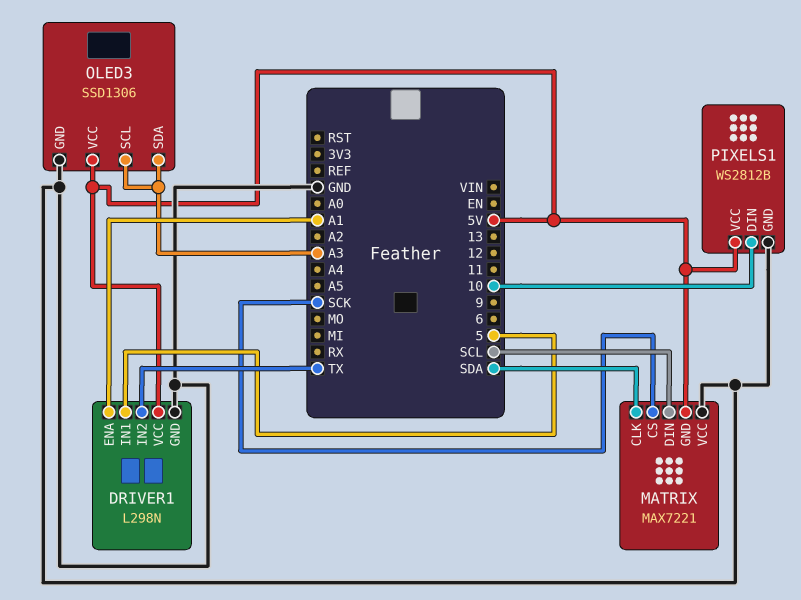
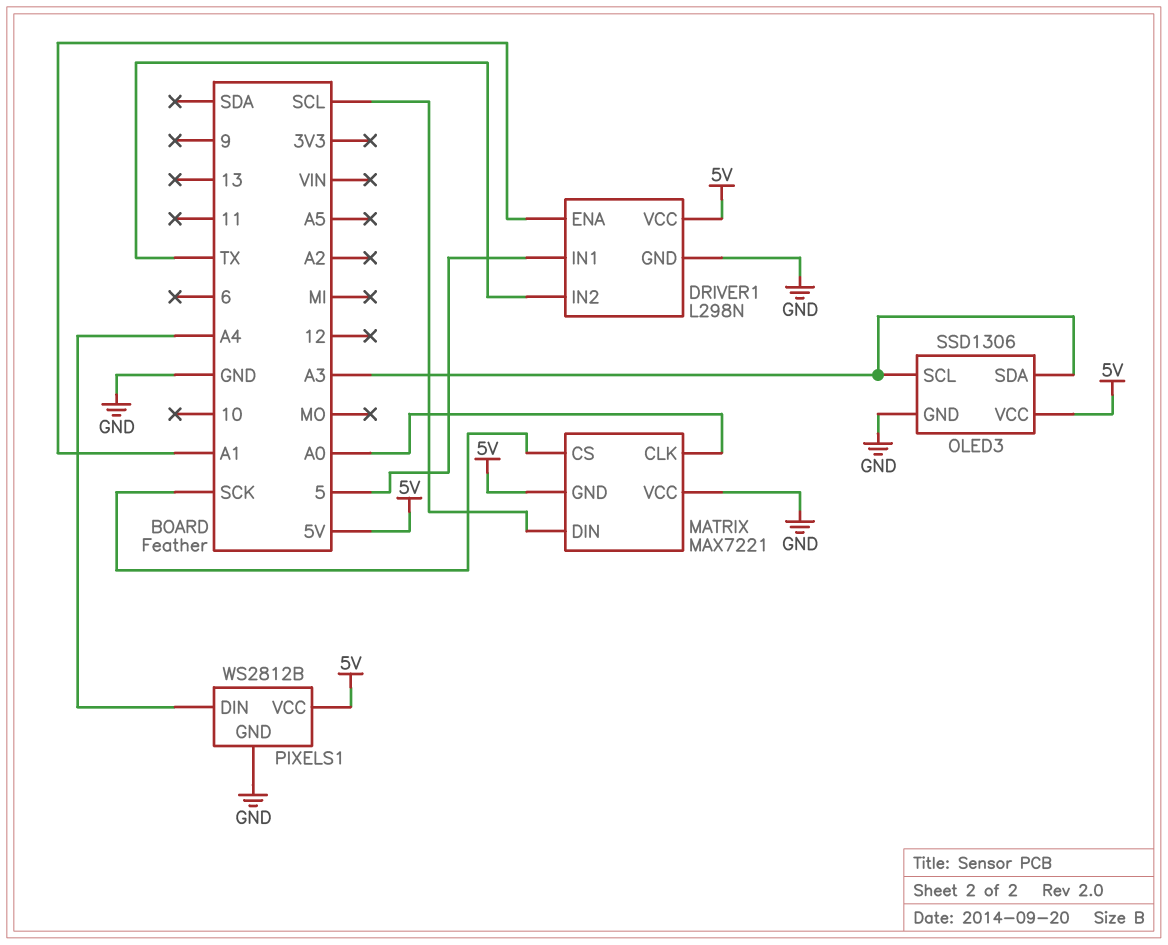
MATRIX pin CLK: SDA -> A0
PIXELS1 pin DIN: 10 -> A4

